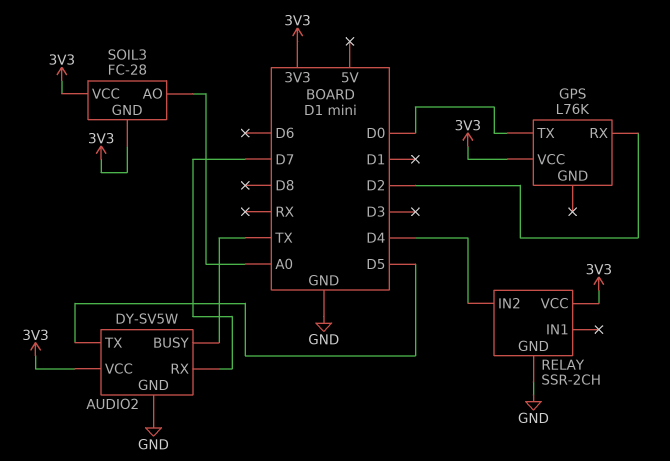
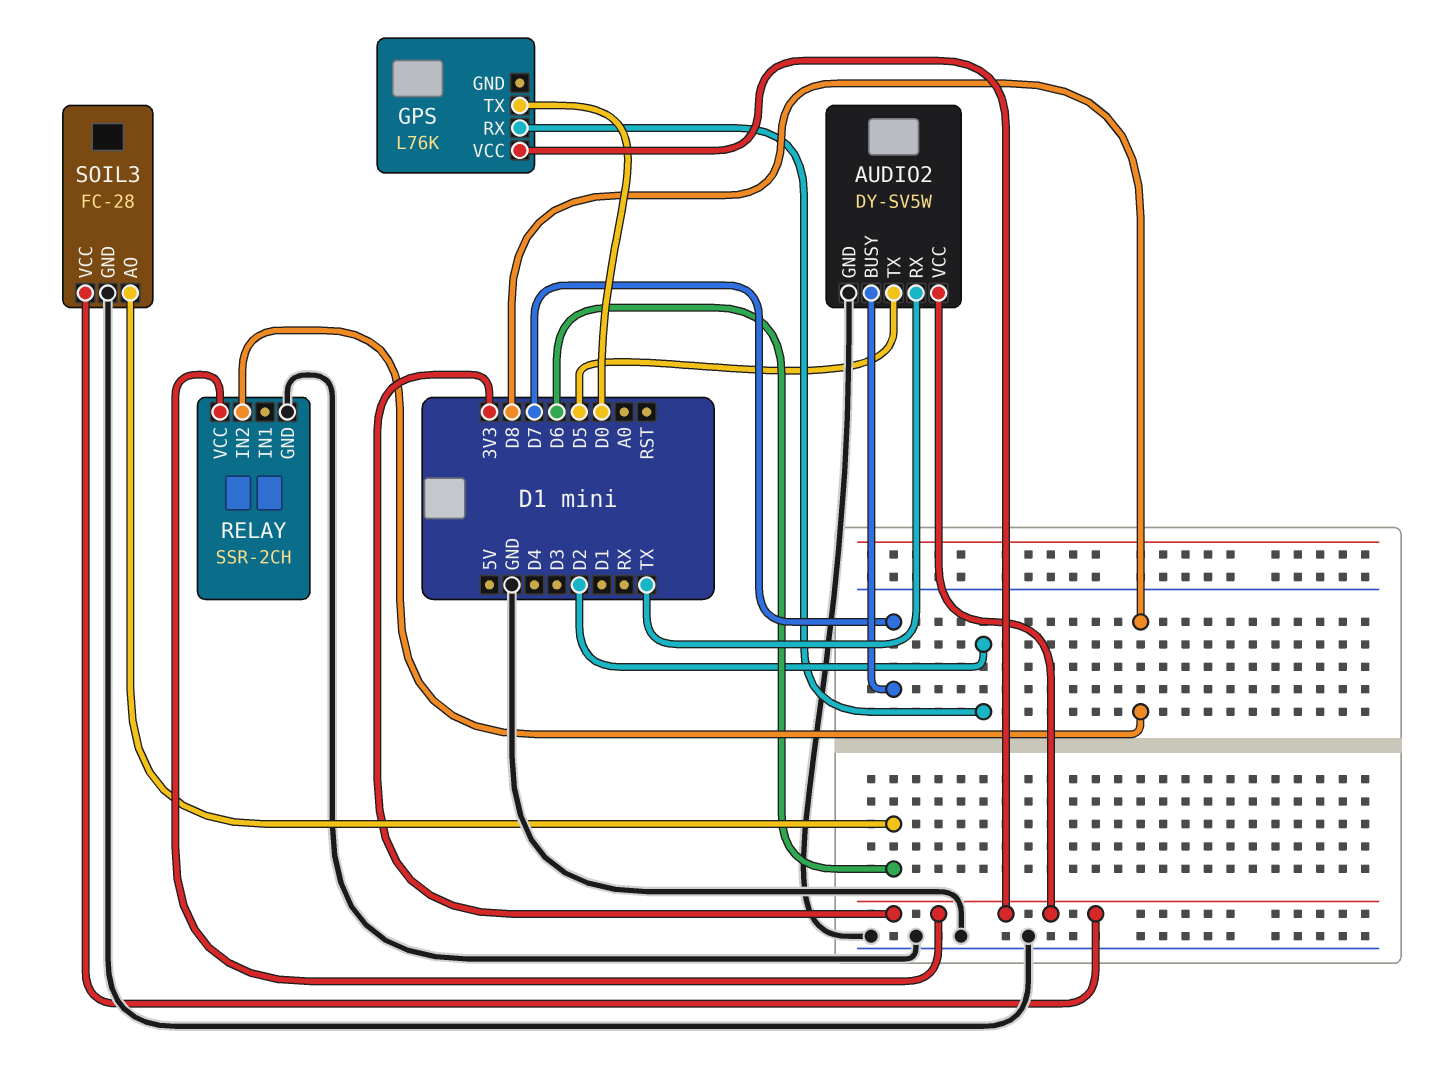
AUDIO2 pin BUSY: TX -> D7
AUDIO2 pin RX: D7 -> TX
RELAY pin IN2: D4 -> D8
SOIL3 pin AO: A0 -> D6
SOIL3 pin GND: 3V3 -> GND

